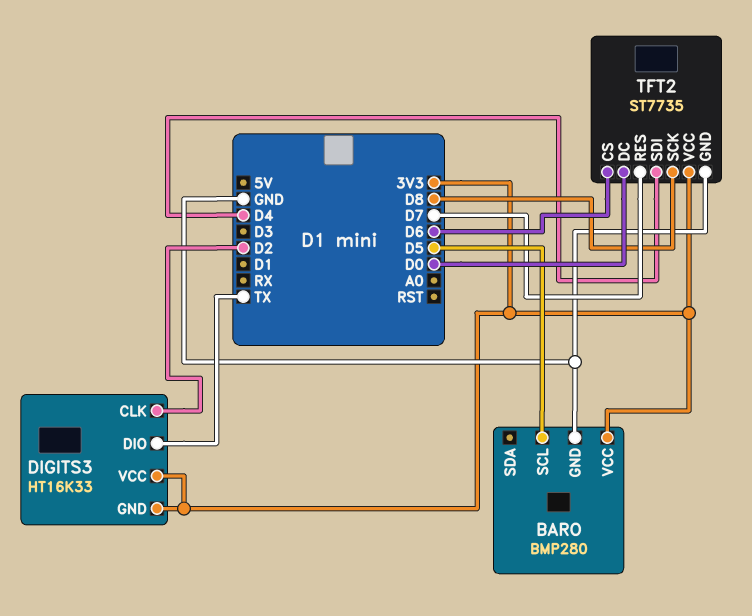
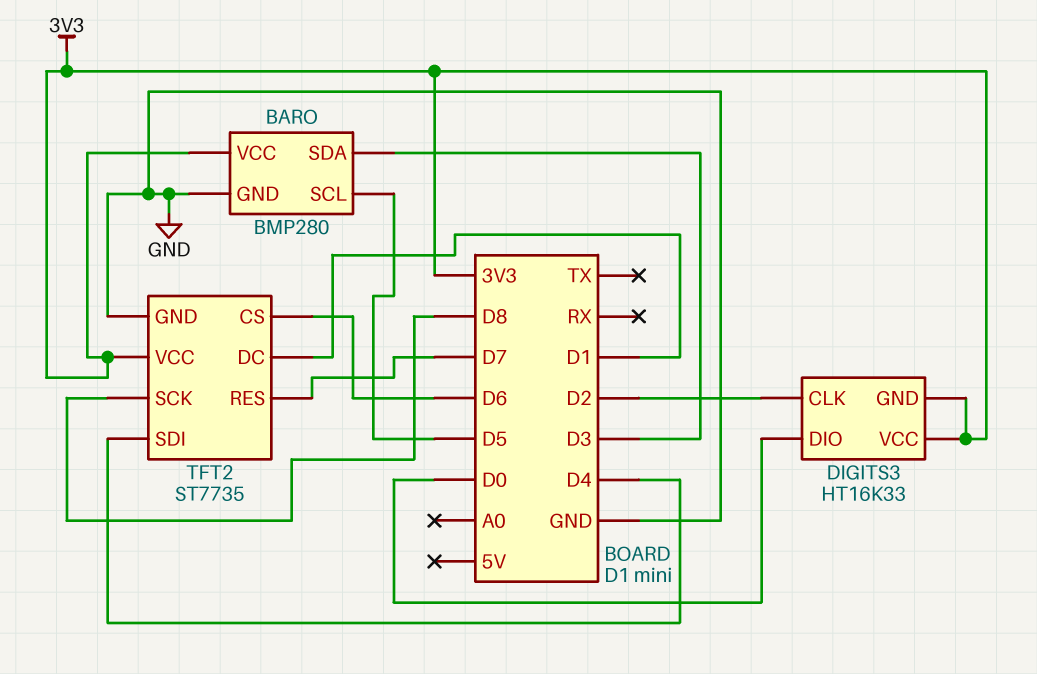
BARO pin SDA: none -> D3
DIGITS3 pin DIO: TX -> D0
TFT2 pin DC: D0 -> D1

